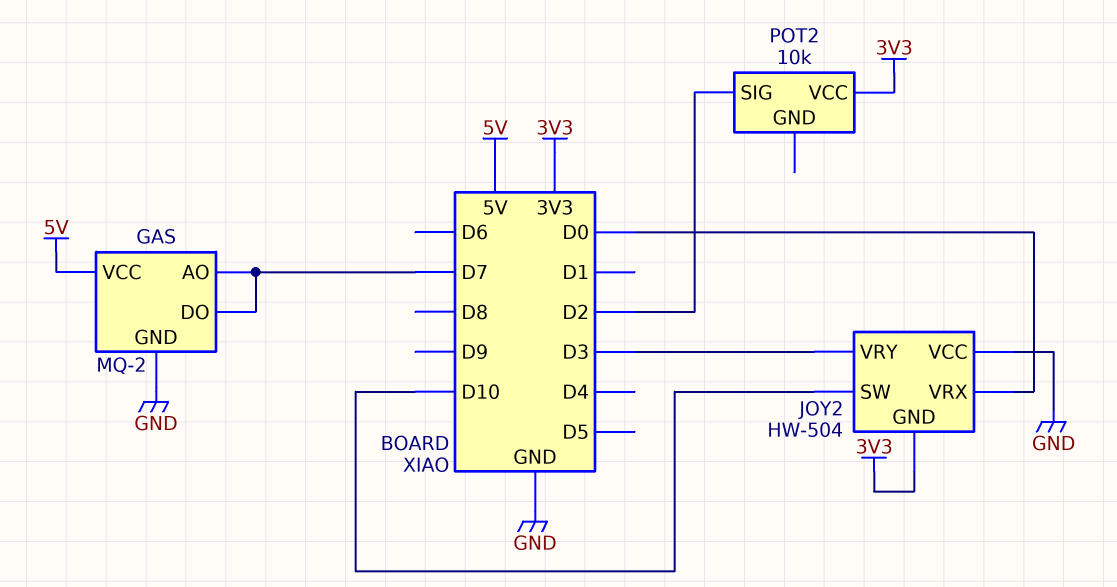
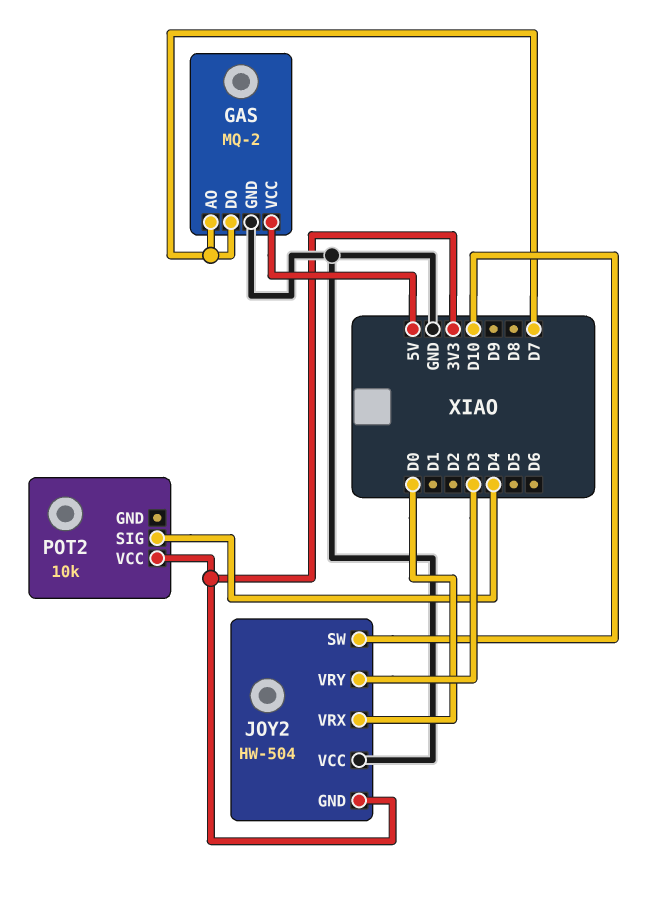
POT2 pin SIG: D2 -> D4

